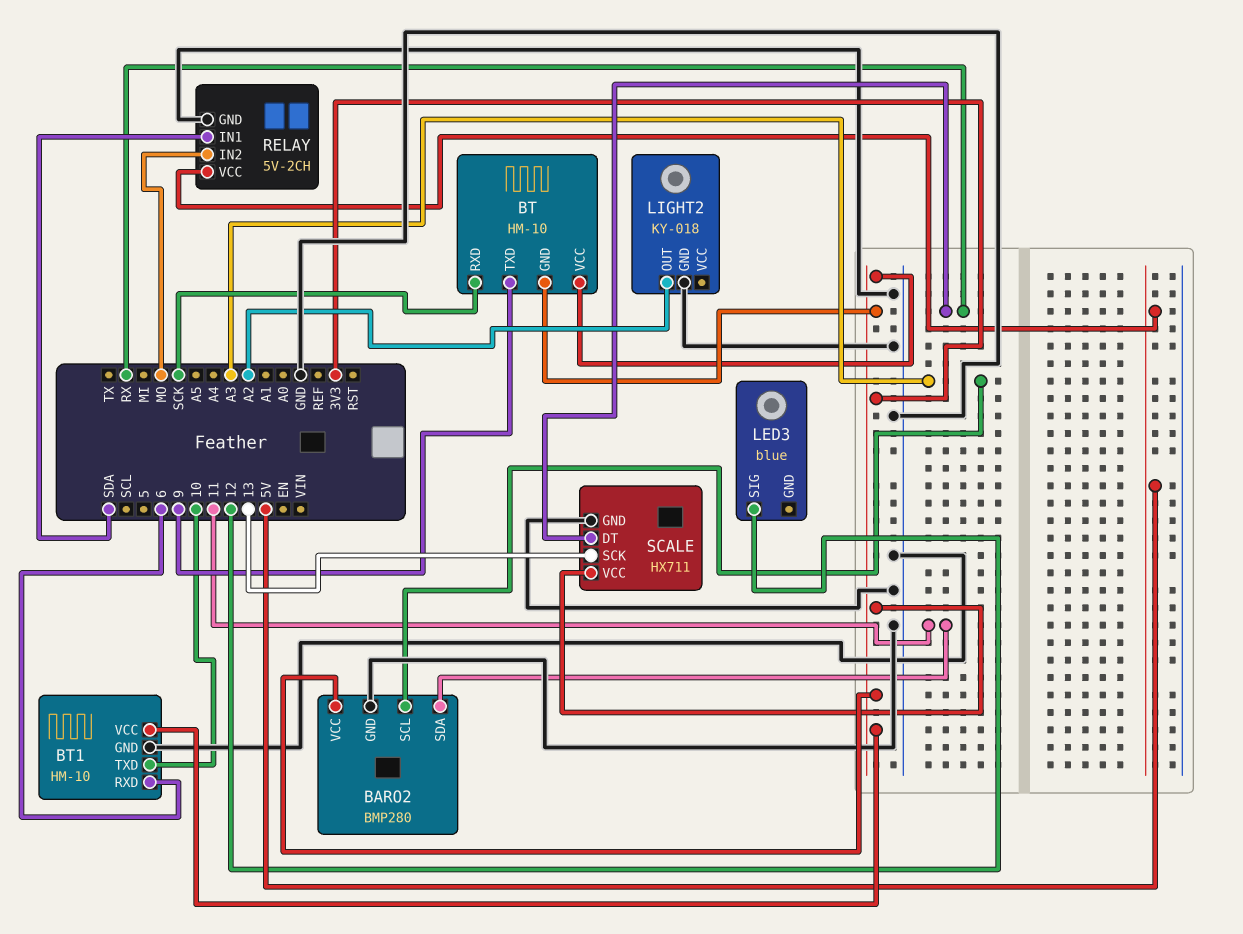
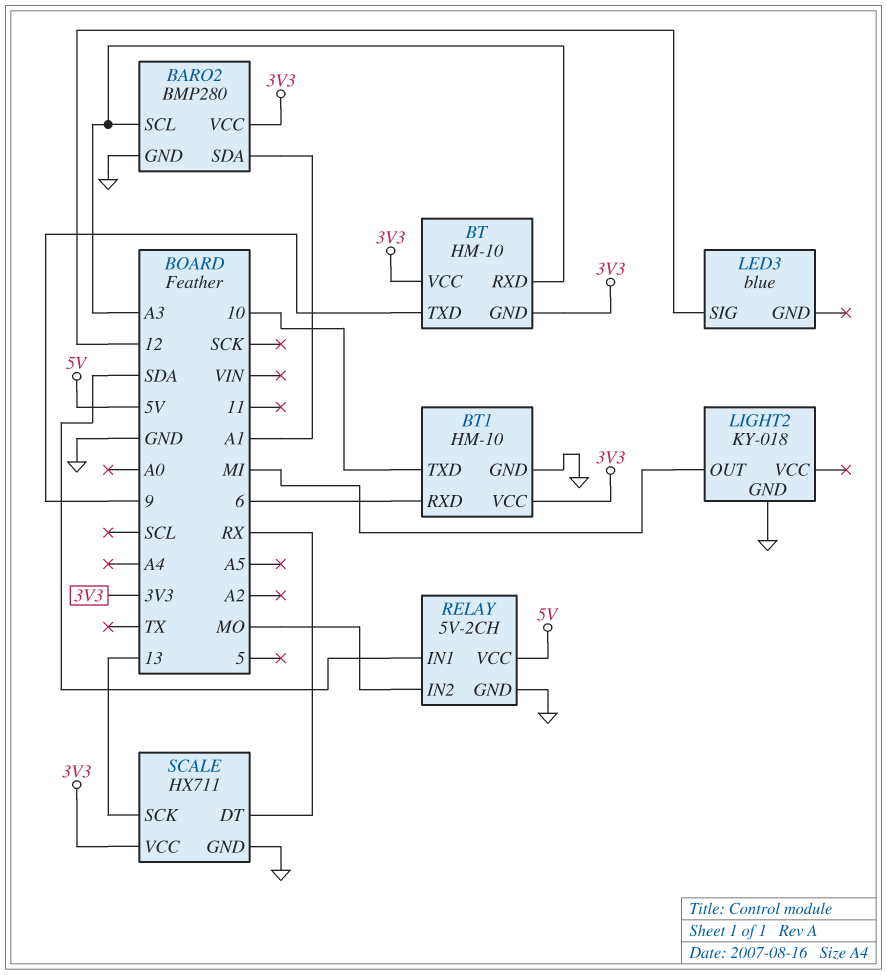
BARO2 pin SDA: 11 -> A1
BT pin RXD: SCK -> A3
LIGHT2 pin OUT: A2 -> MI

